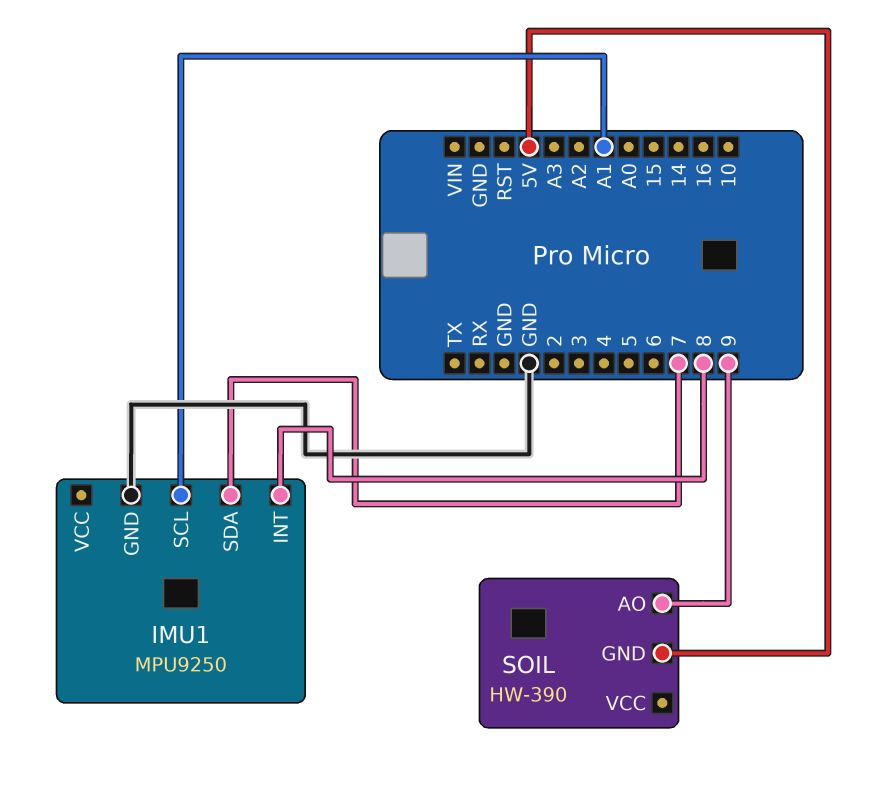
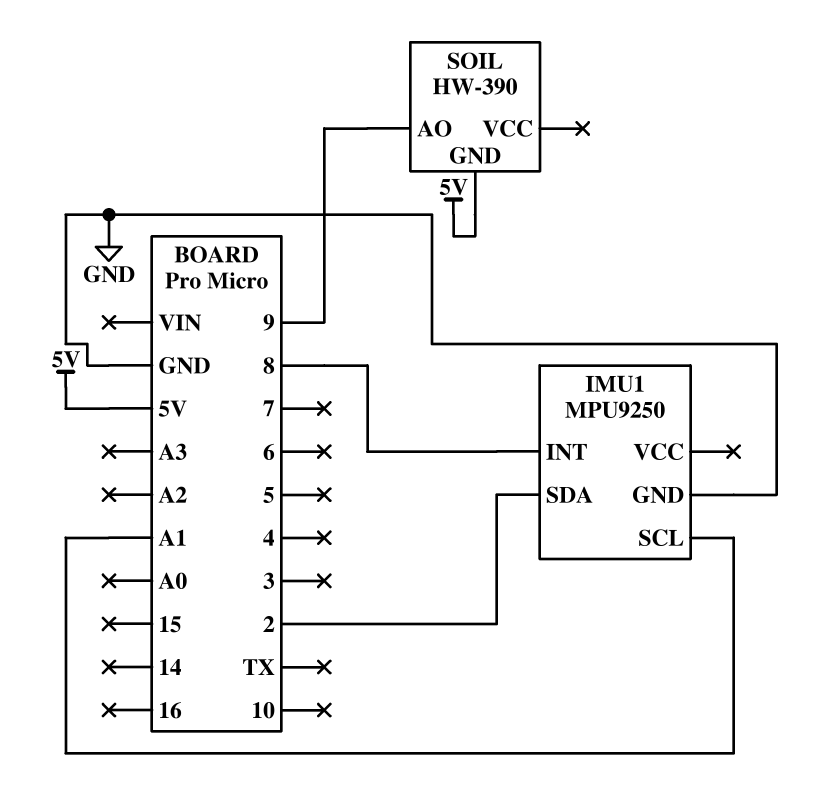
IMU1 pin SDA: 7 -> 2

